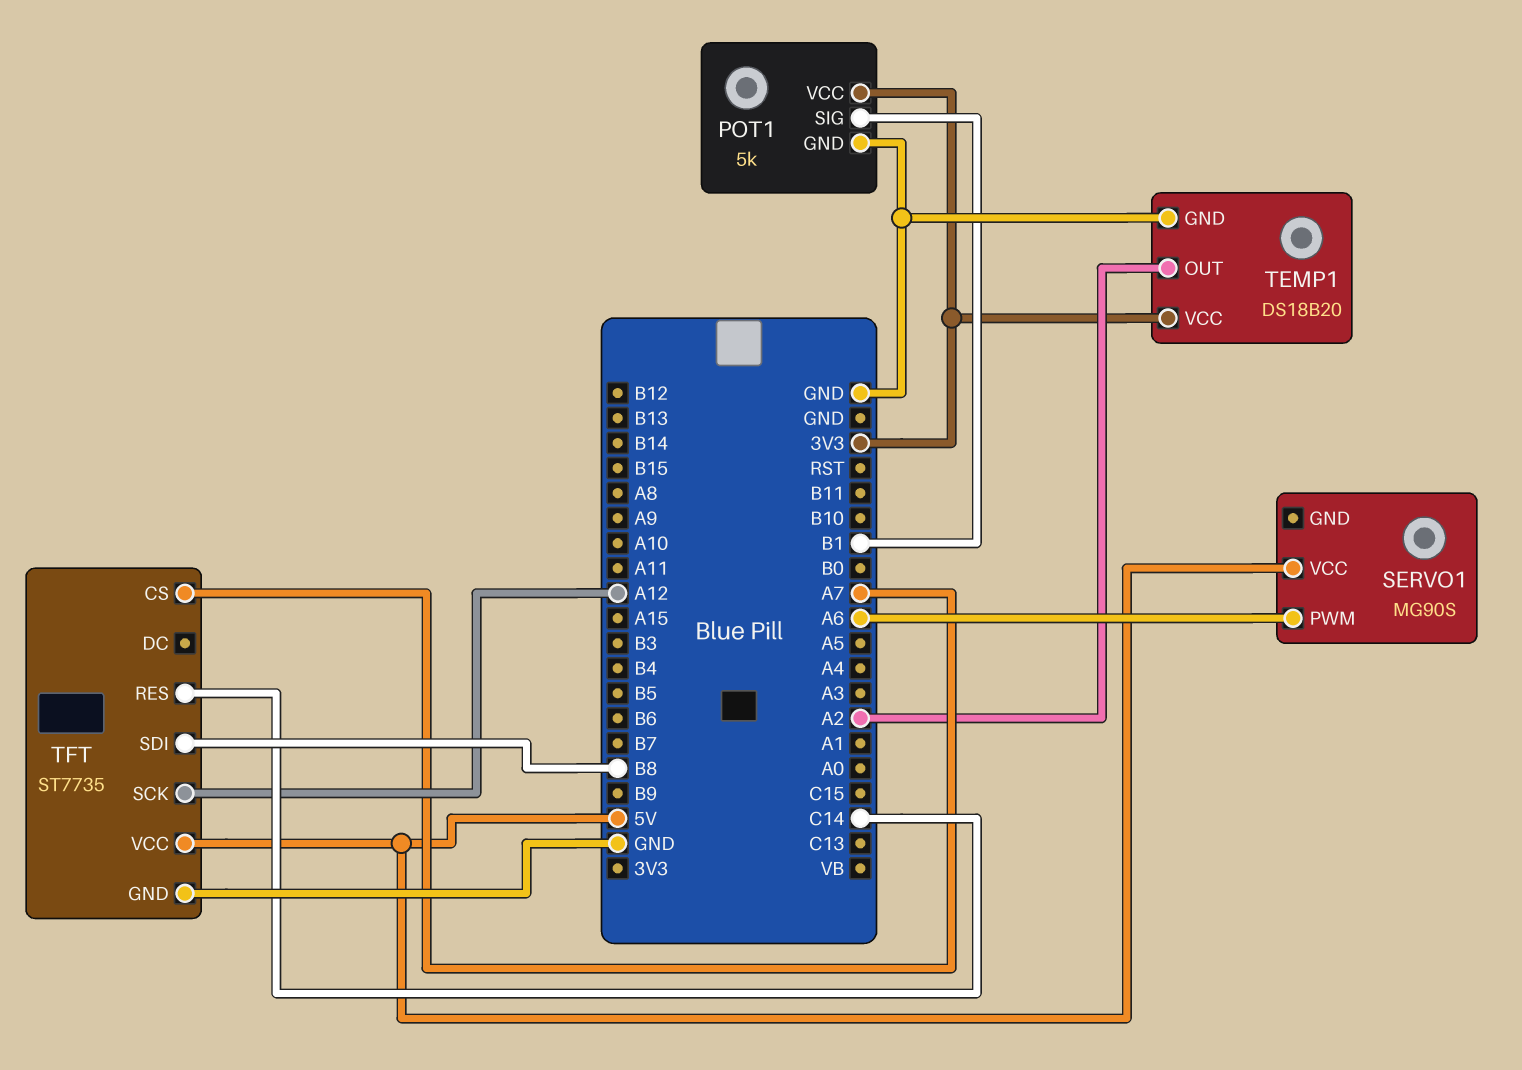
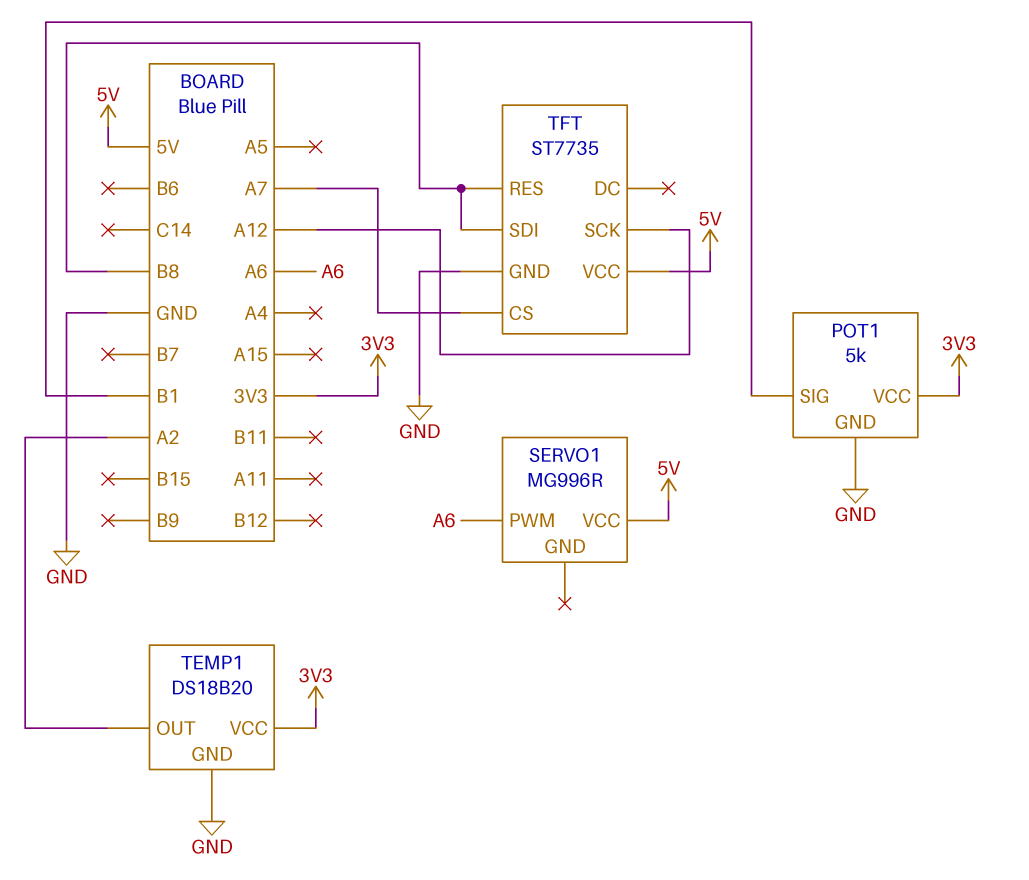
SERVO1: MG90S -> MG996R
TFT pin RES: C14 -> B8

